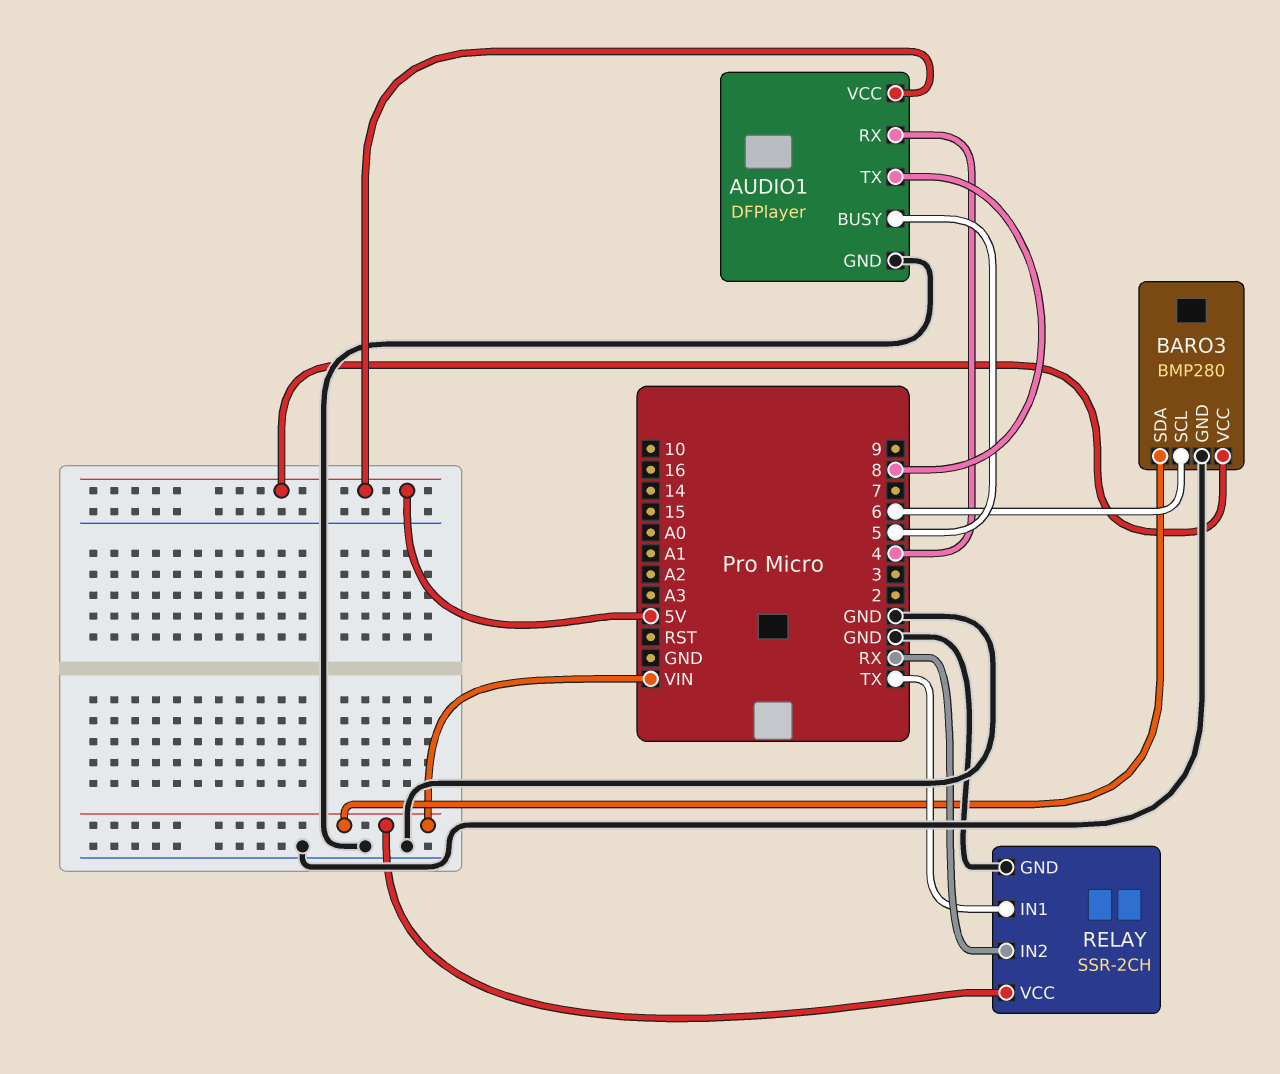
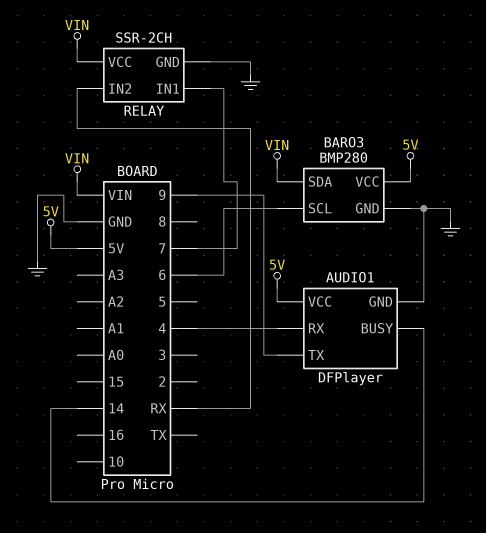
AUDIO1 pin BUSY: 5 -> 14
AUDIO1 pin TX: 8 -> 9
RELAY pin IN1: TX -> 7

